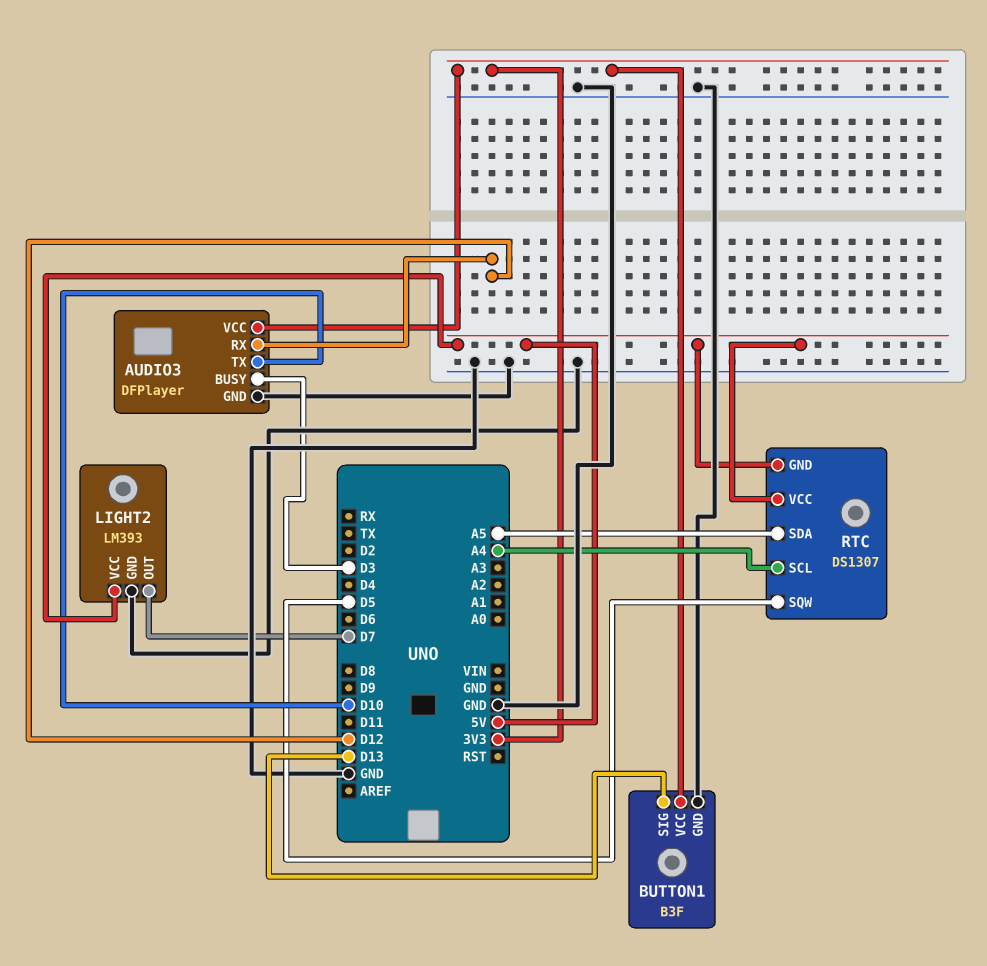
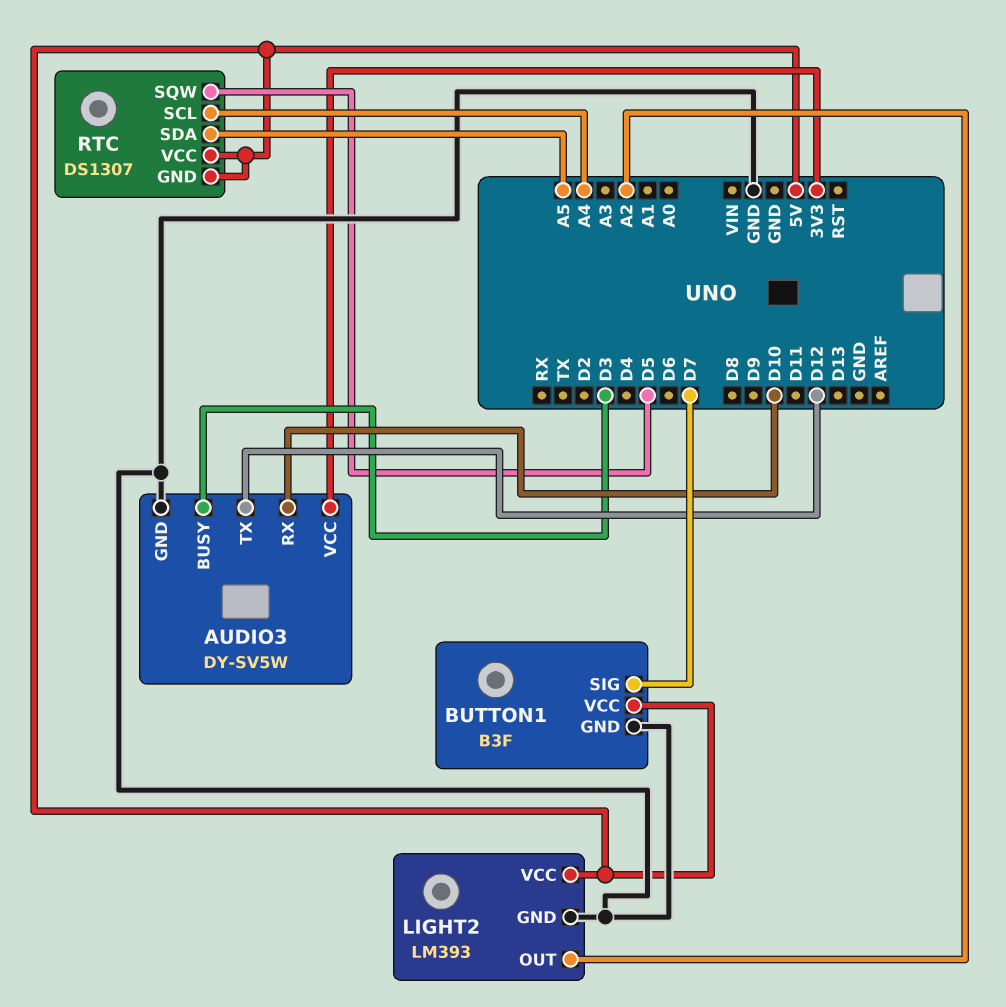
AUDIO3: DFPlayer -> DY-SV5W
AUDIO3 pin RX: D12 -> D10
AUDIO3 pin TX: D10 -> D12
BUTTON1 pin SIG: D13 -> D7
BUTTON1 pin VCC: 3V3 -> 5V
LIGHT2 pin OUT: D7 -> A2

